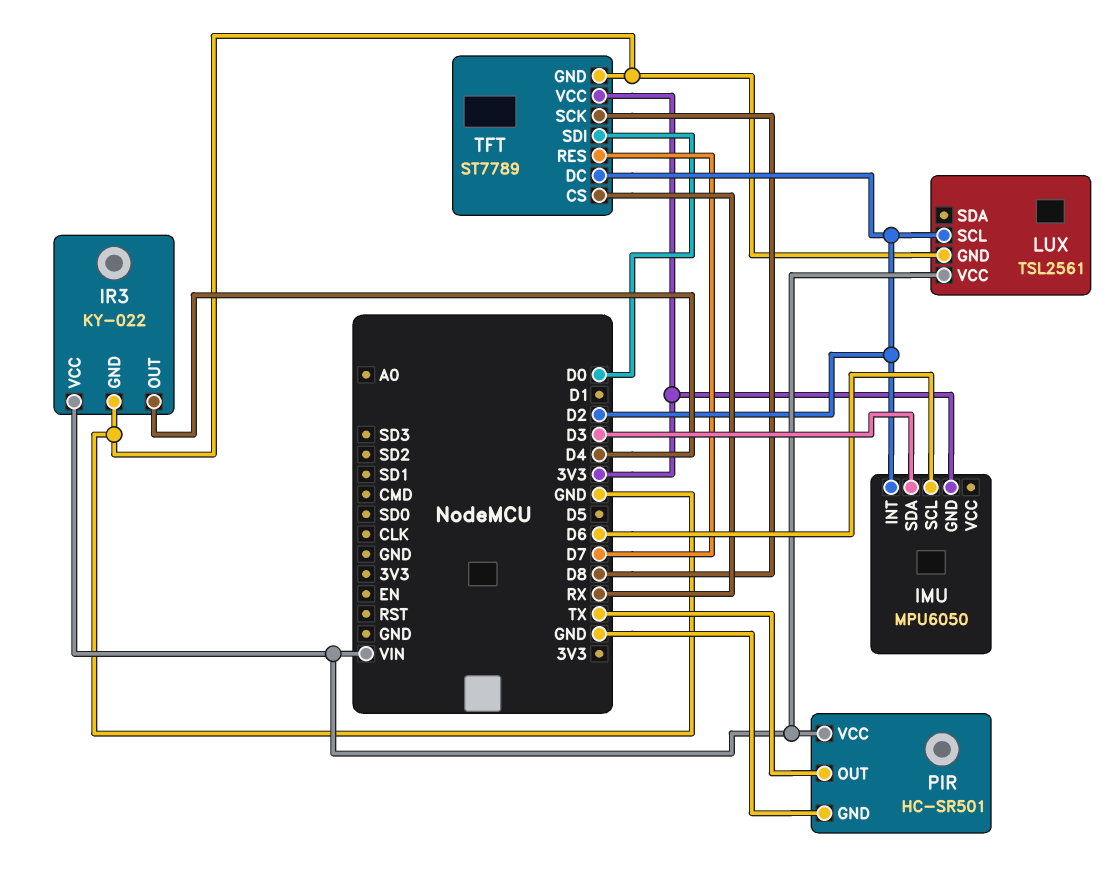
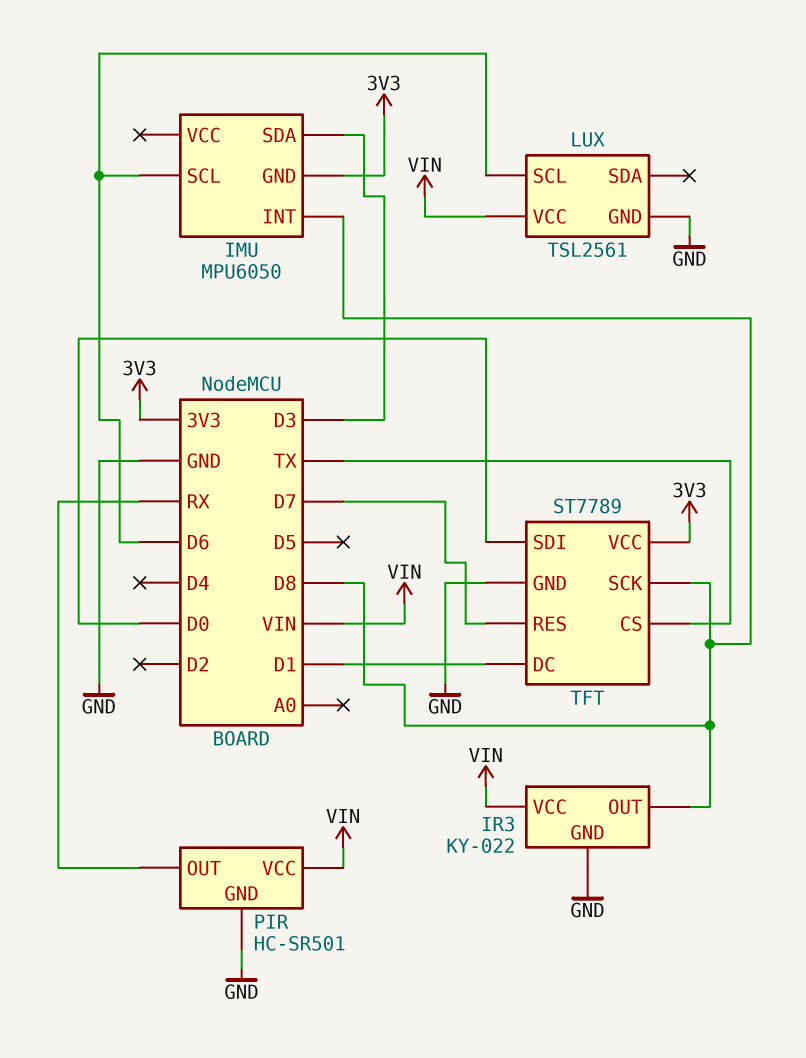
IMU pin INT: D2 -> D8
IR3 pin OUT: D4 -> D8
LUX pin SCL: D2 -> D6
PIR pin OUT: TX -> RX
TFT pin CS: RX -> TX
TFT pin DC: D2 -> D1

